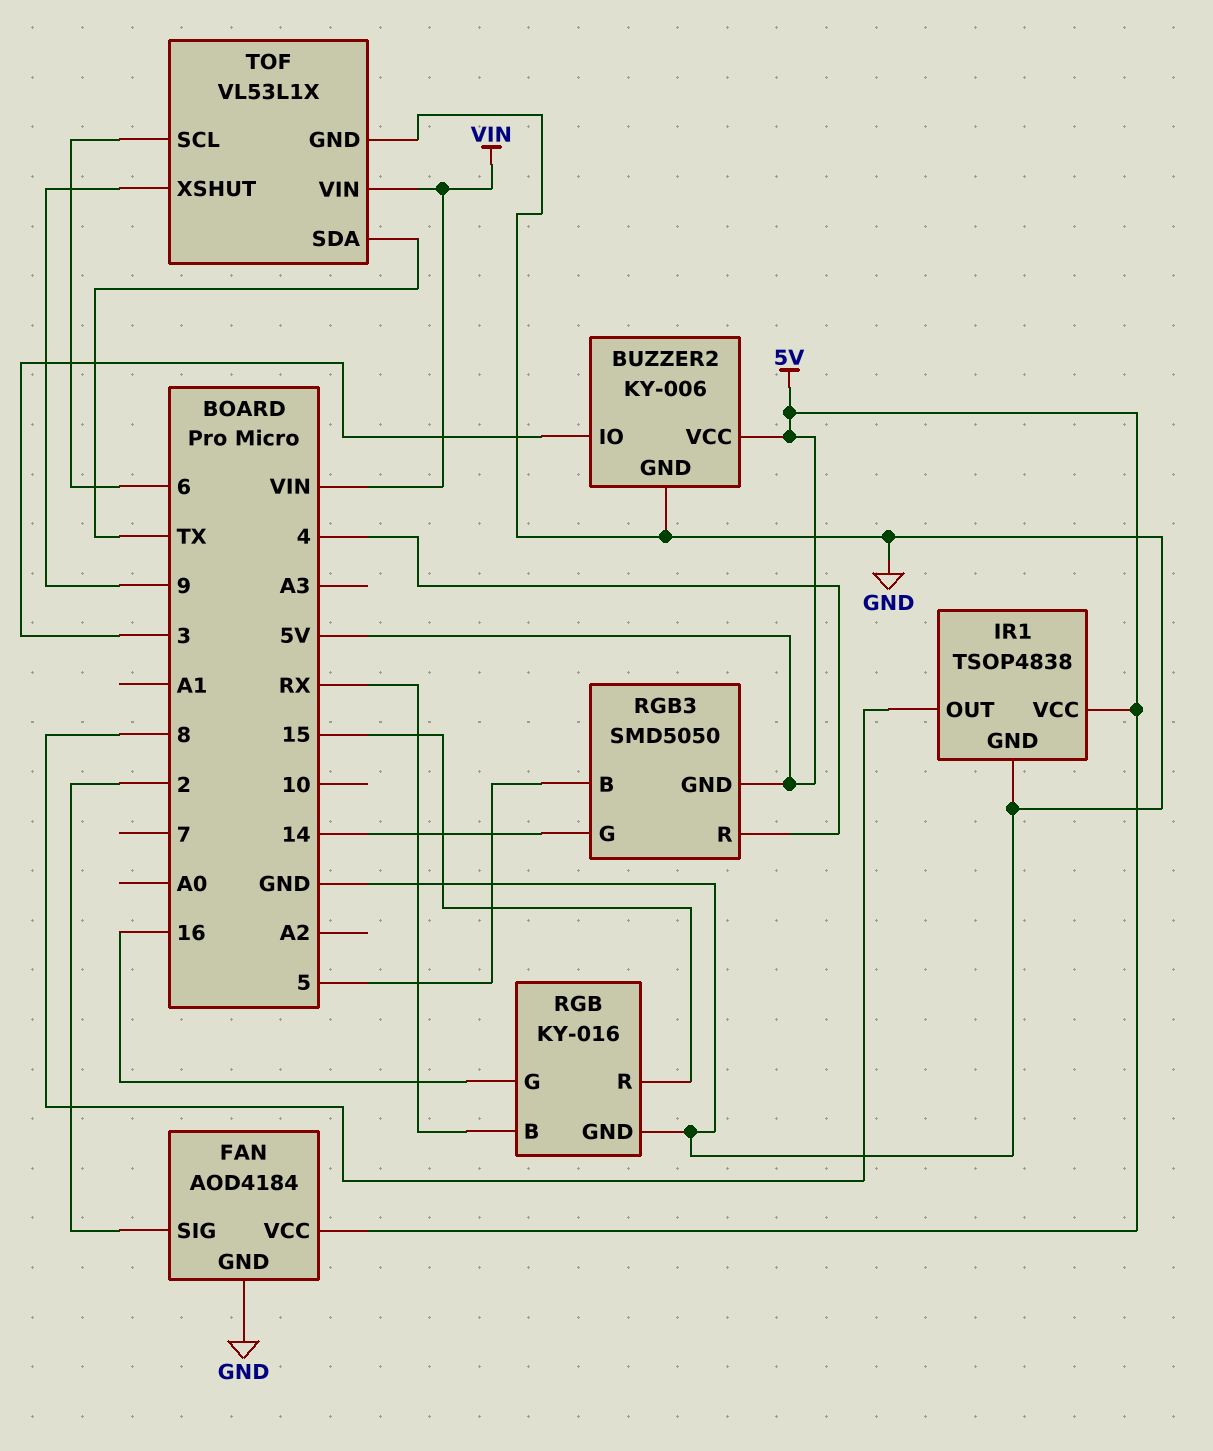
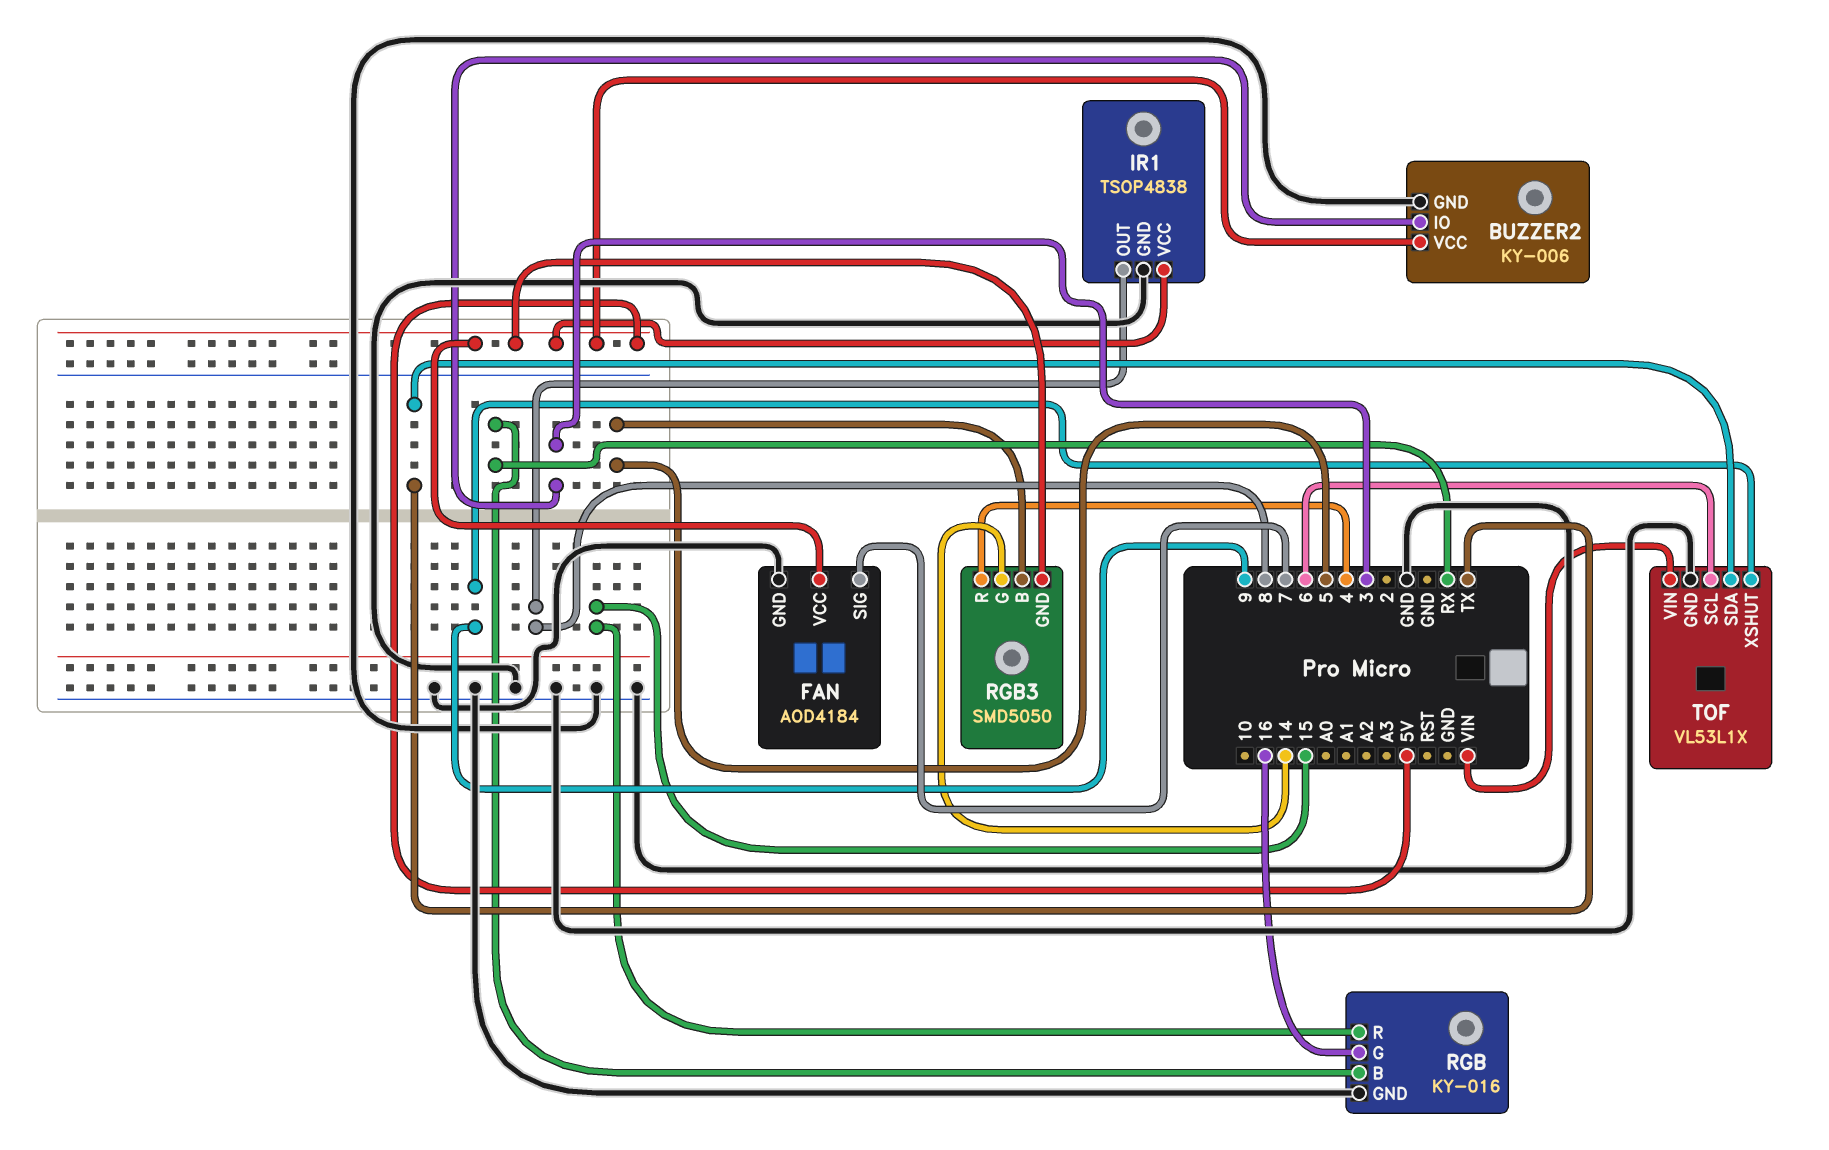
FAN pin SIG: 2 -> 7

